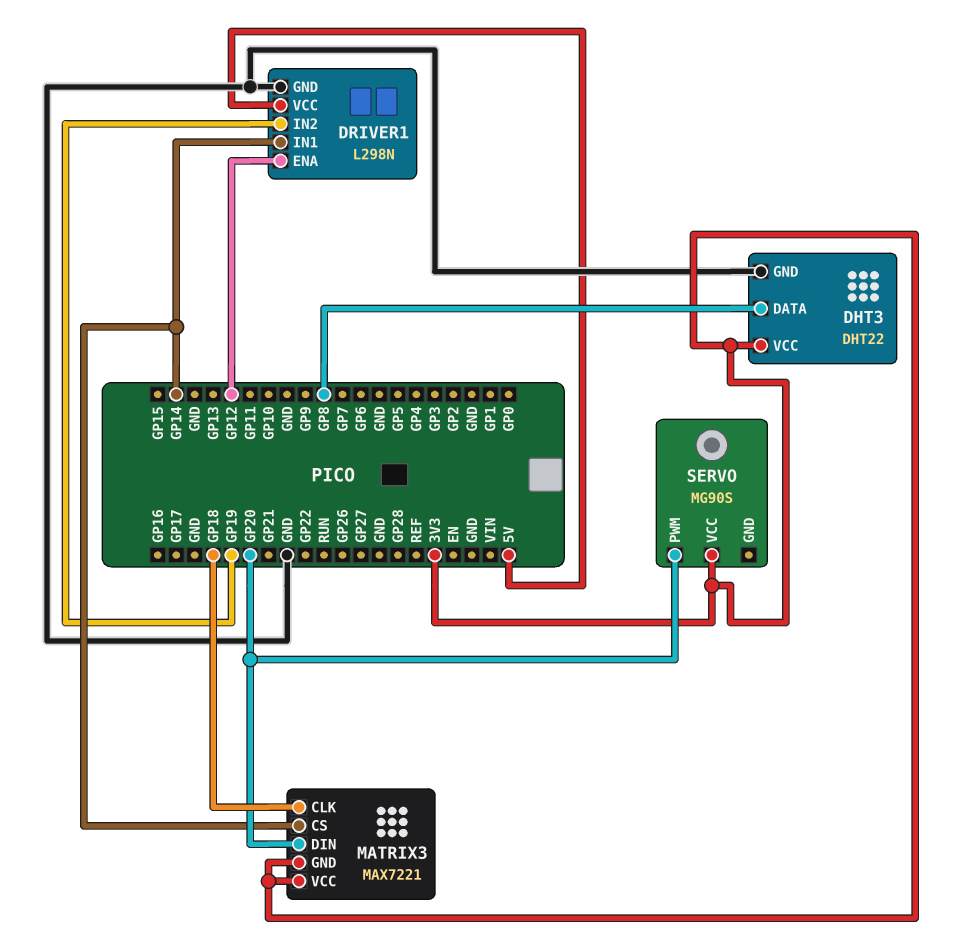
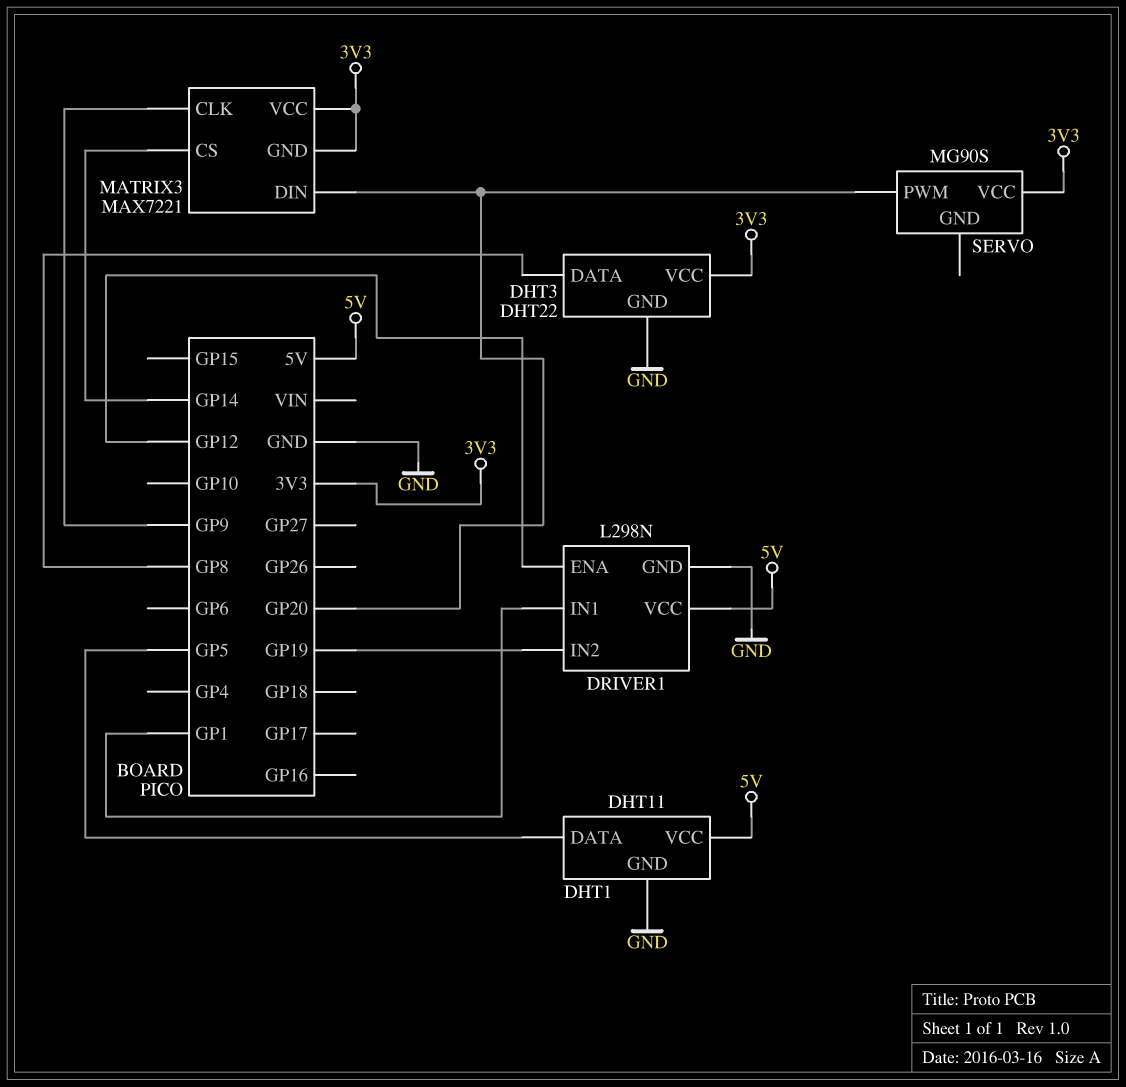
DHT1: none -> DHT11
DHT1 pin DATA: none -> GP5
DHT1 pin GND: none -> GND
DHT1 pin VCC: none -> 5V
DRIVER1 pin IN1: GP14 -> GP1
MATRIX3 pin CLK: GP18 -> GP9

